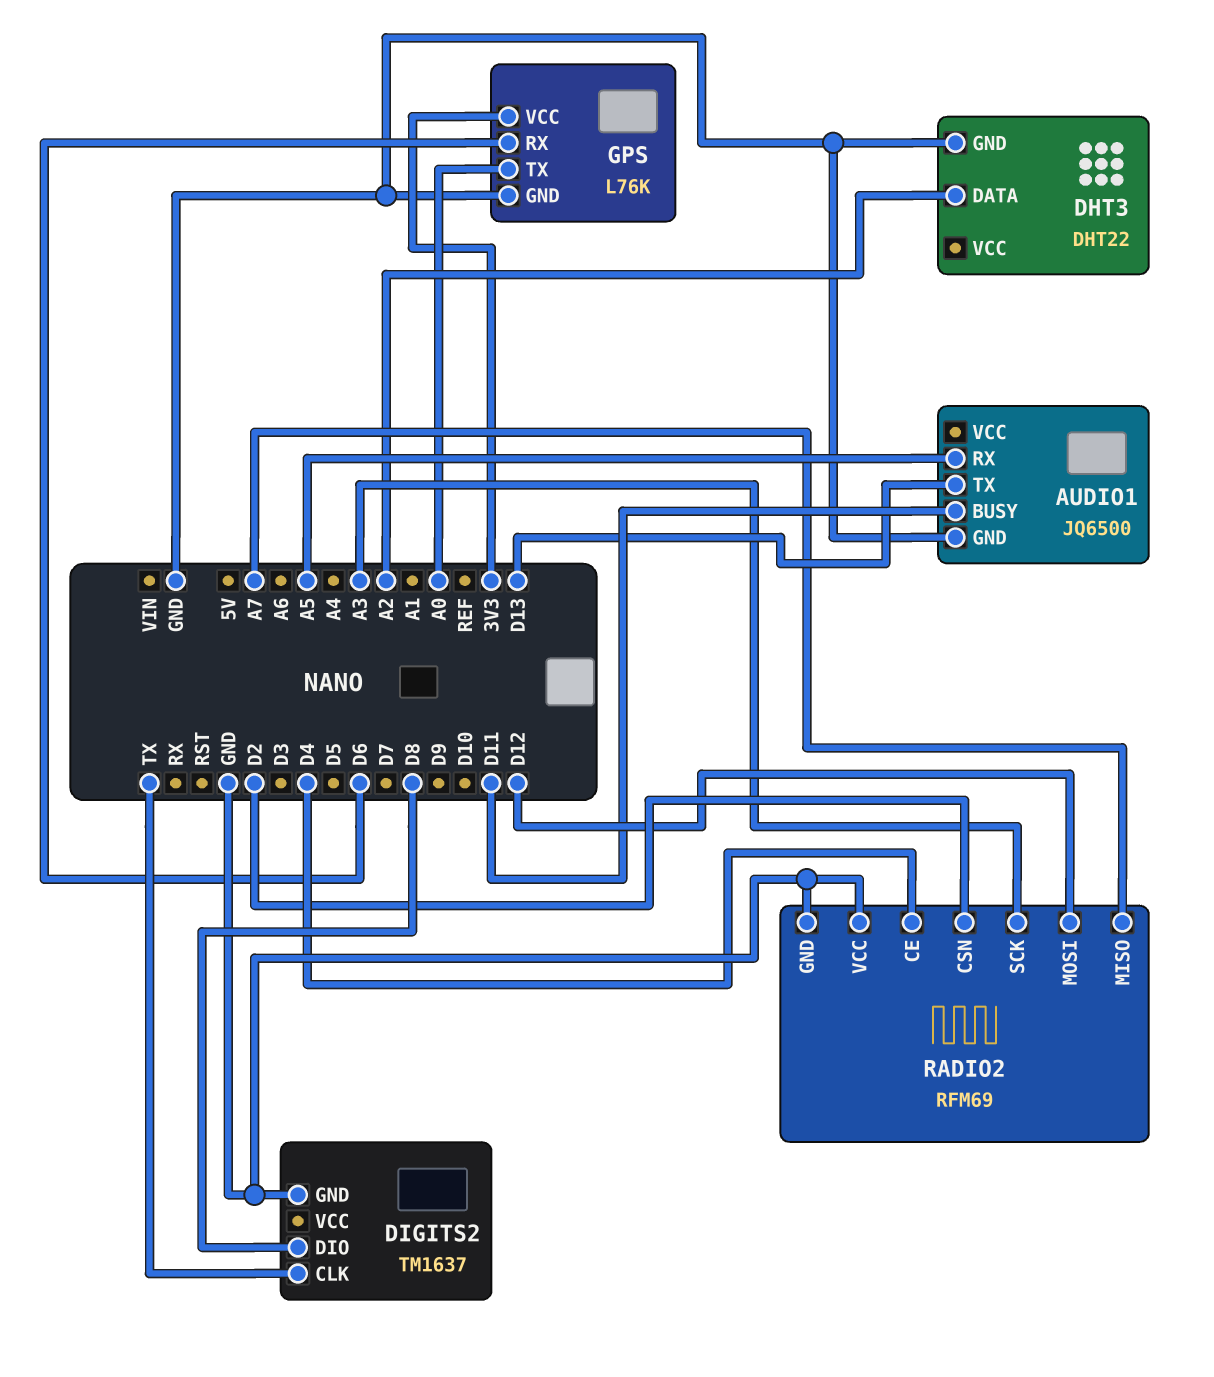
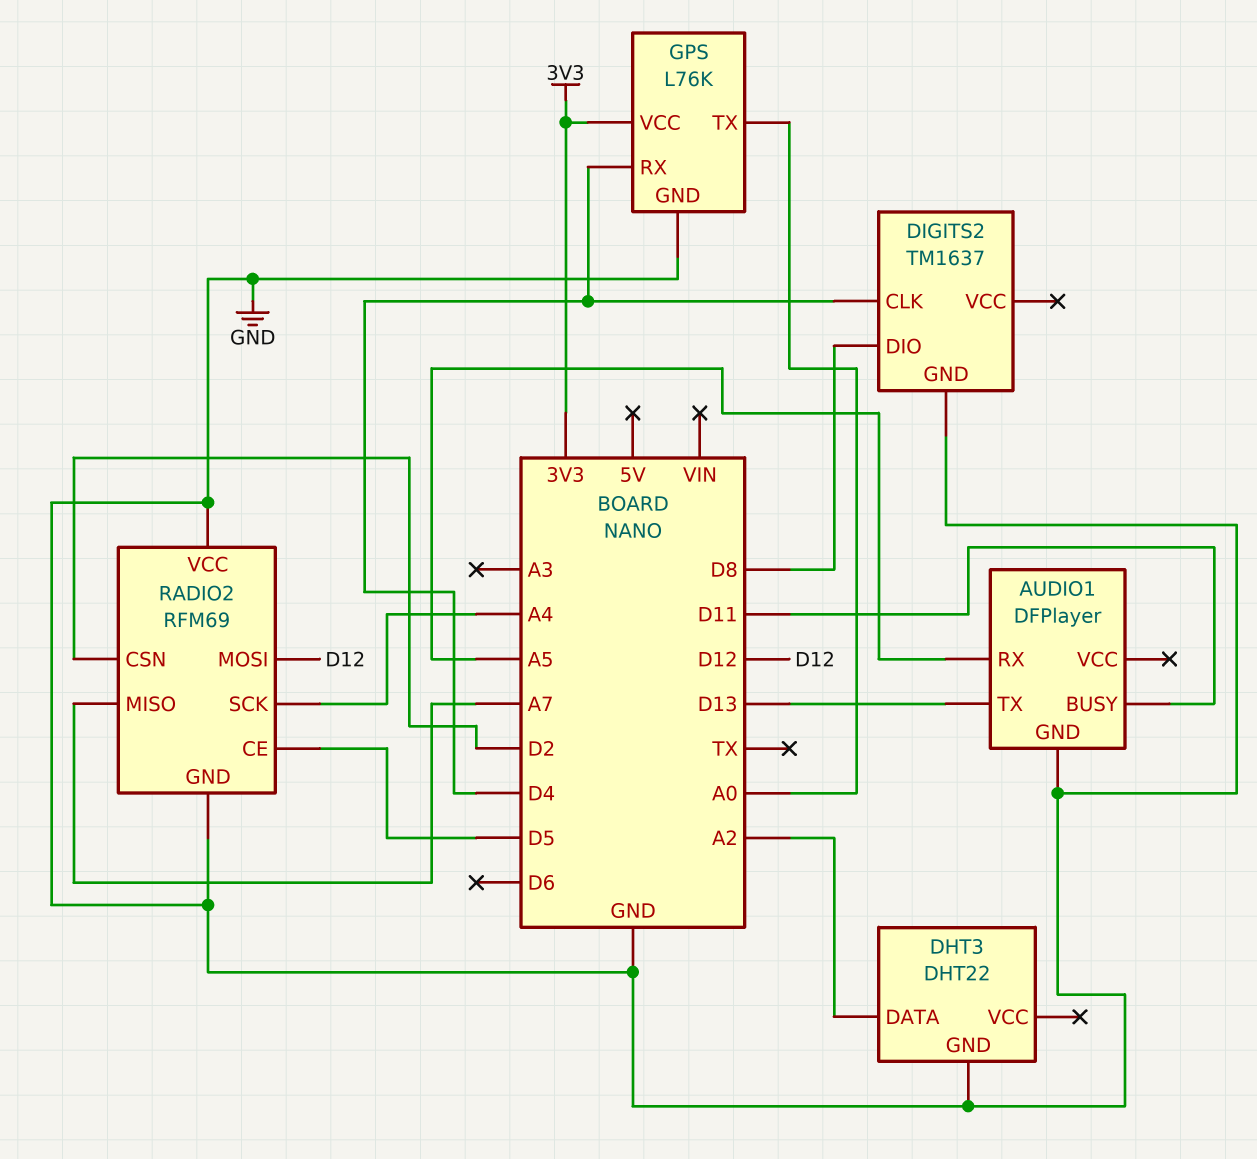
AUDIO1: JQ6500 -> DFPlayer
DIGITS2 pin CLK: TX -> D4
GPS pin RX: D6 -> D4
RADIO2 pin CE: D4 -> D5
RADIO2 pin SCK: A3 -> A4

